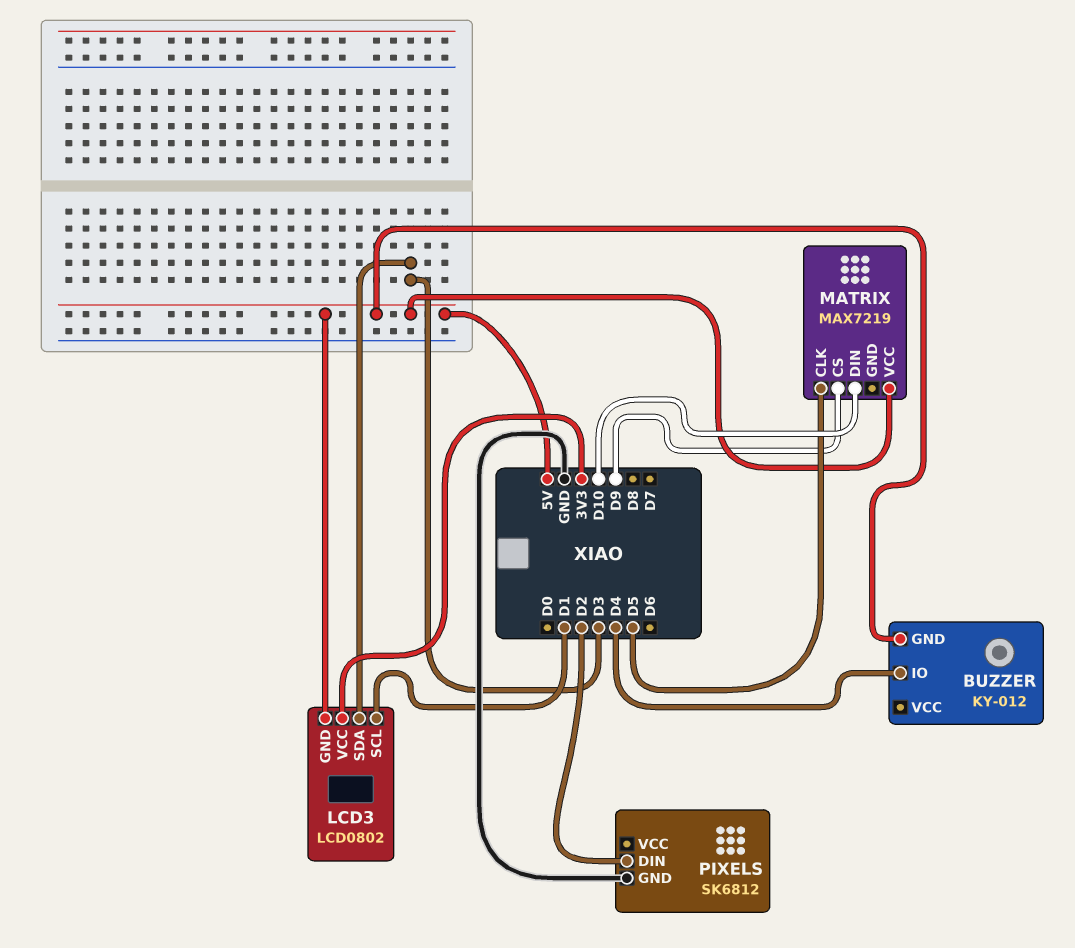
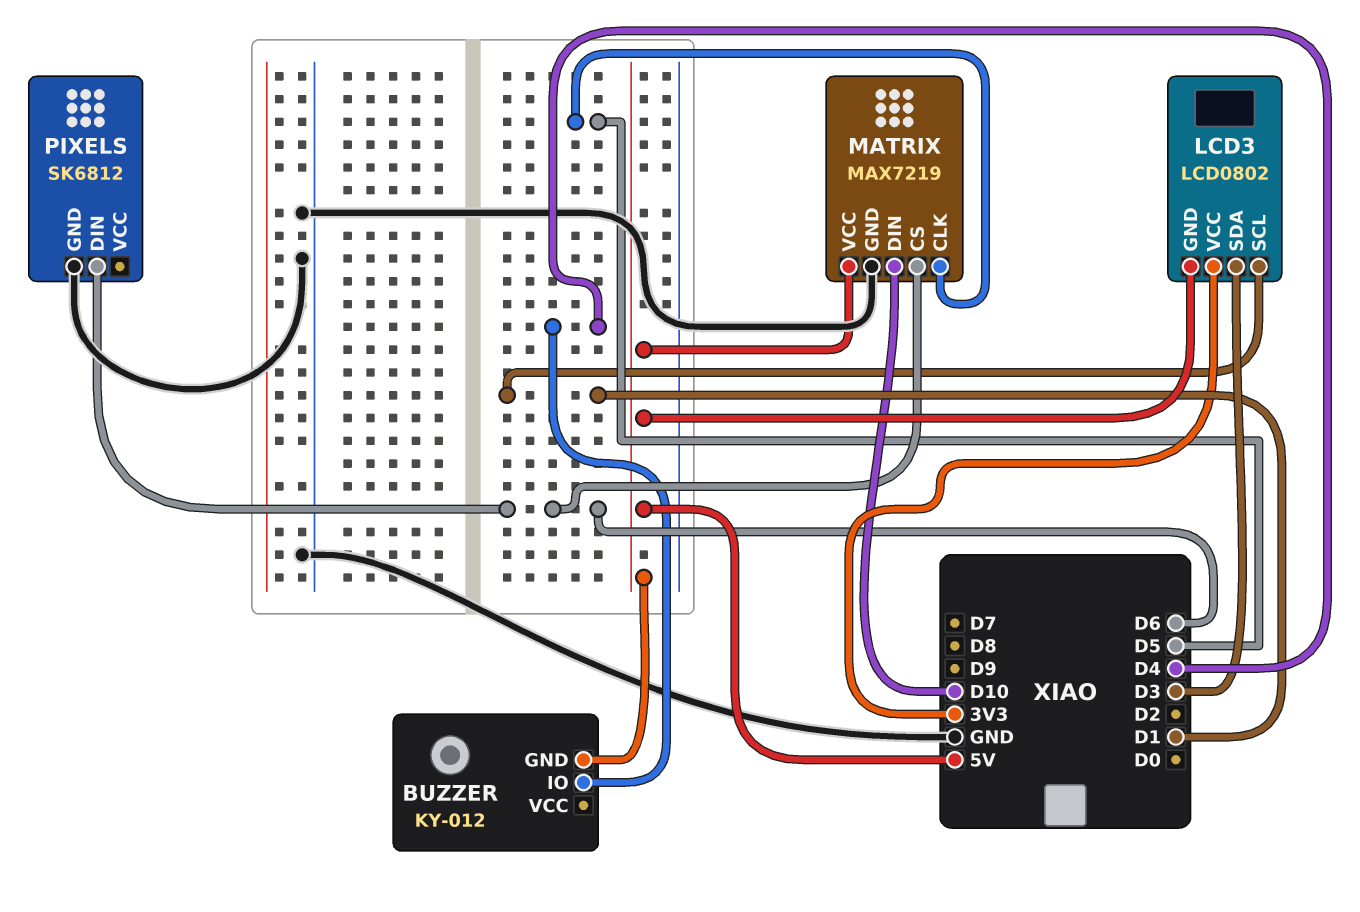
MATRIX pin CS: D9 -> D6
MATRIX pin GND: none -> GND
PIXELS pin DIN: D2 -> D6

